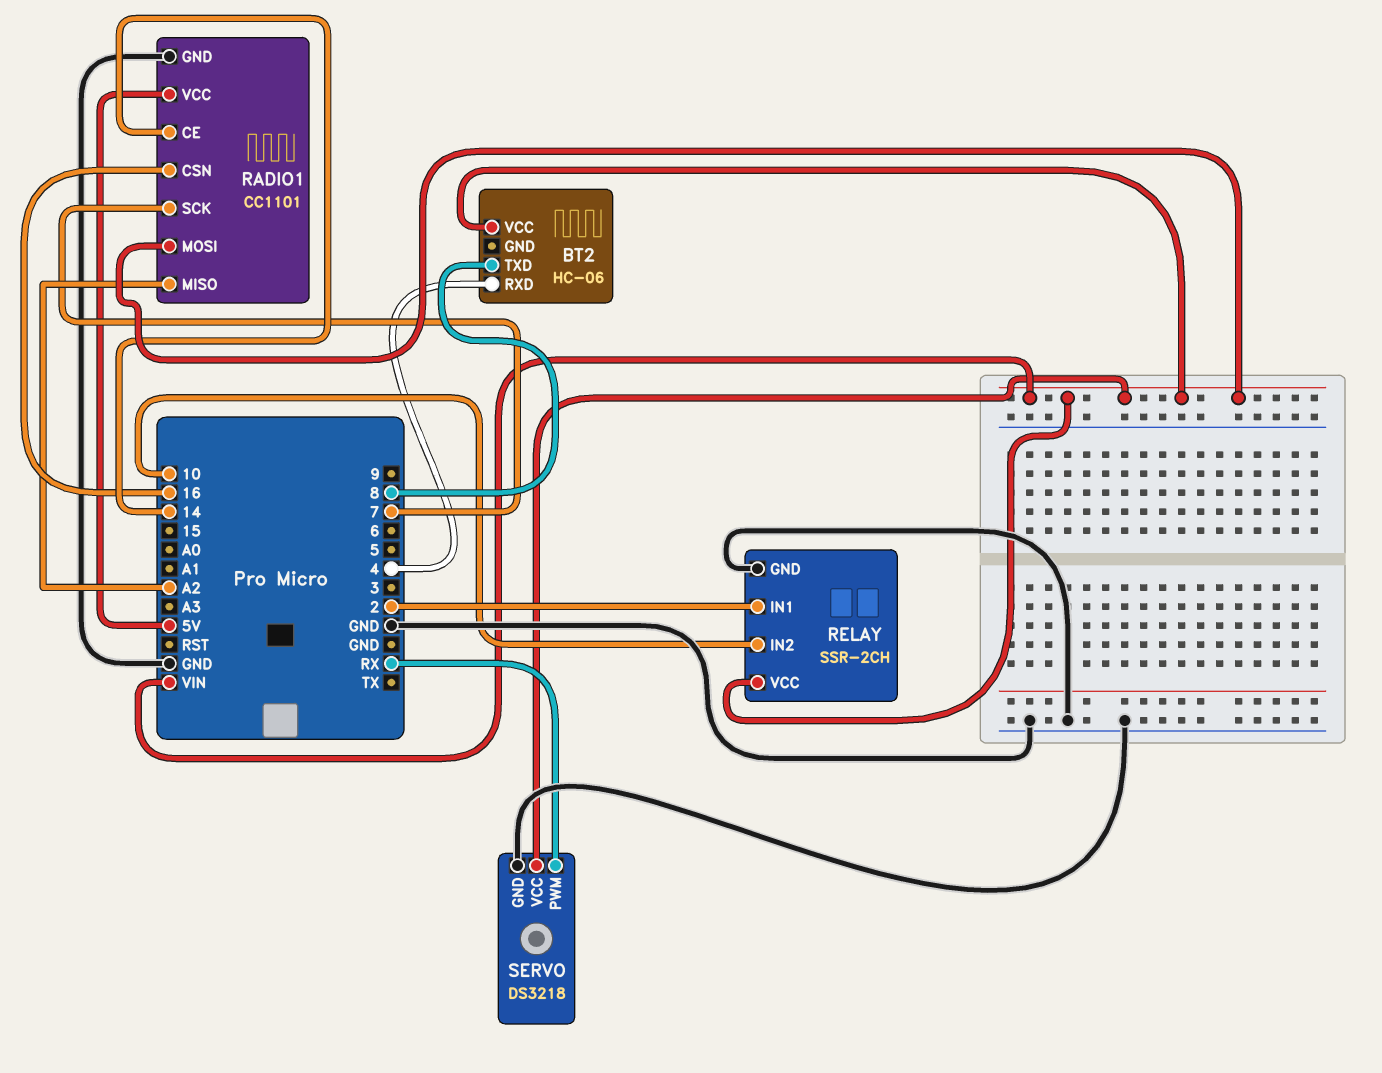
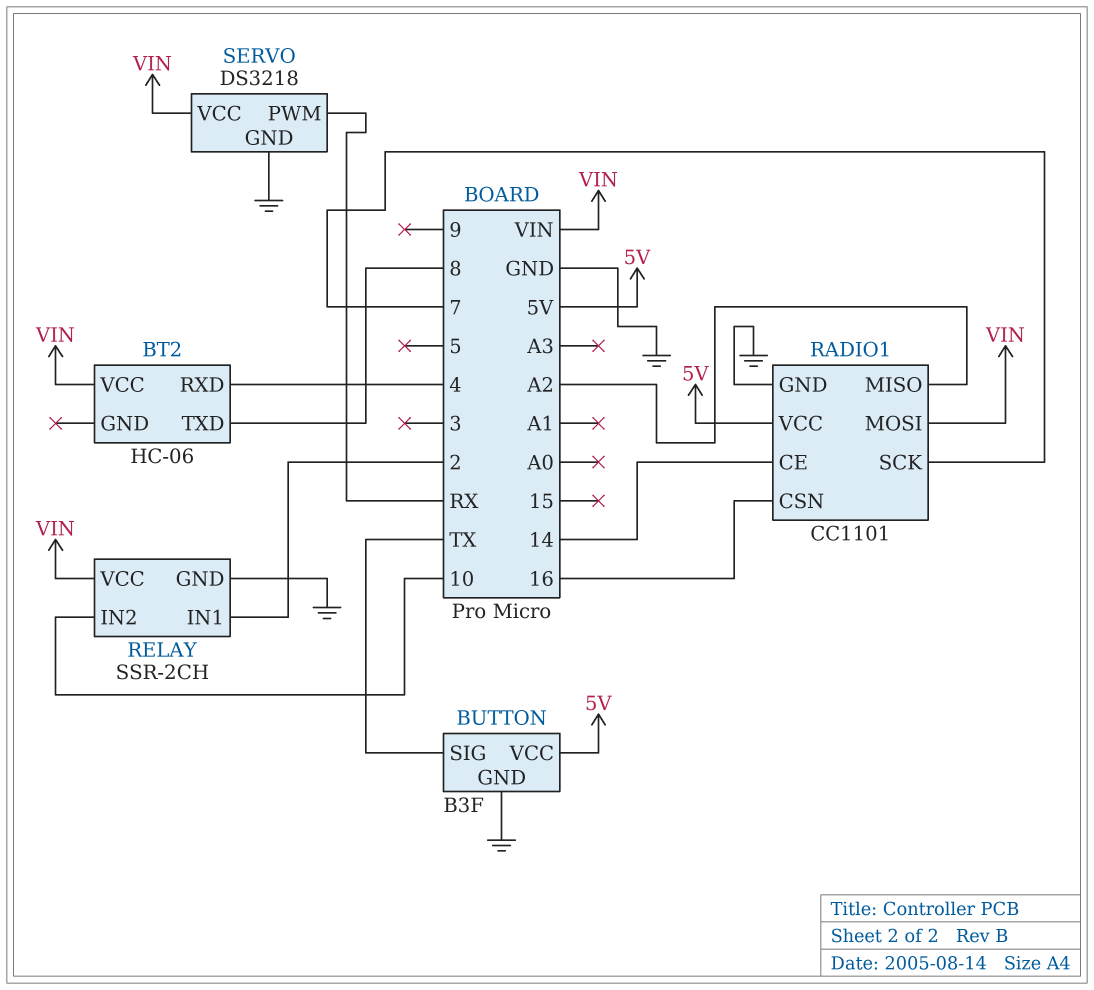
BUTTON: none -> B3F
BUTTON pin GND: none -> GND
BUTTON pin SIG: none -> TX
BUTTON pin VCC: none -> 5V

